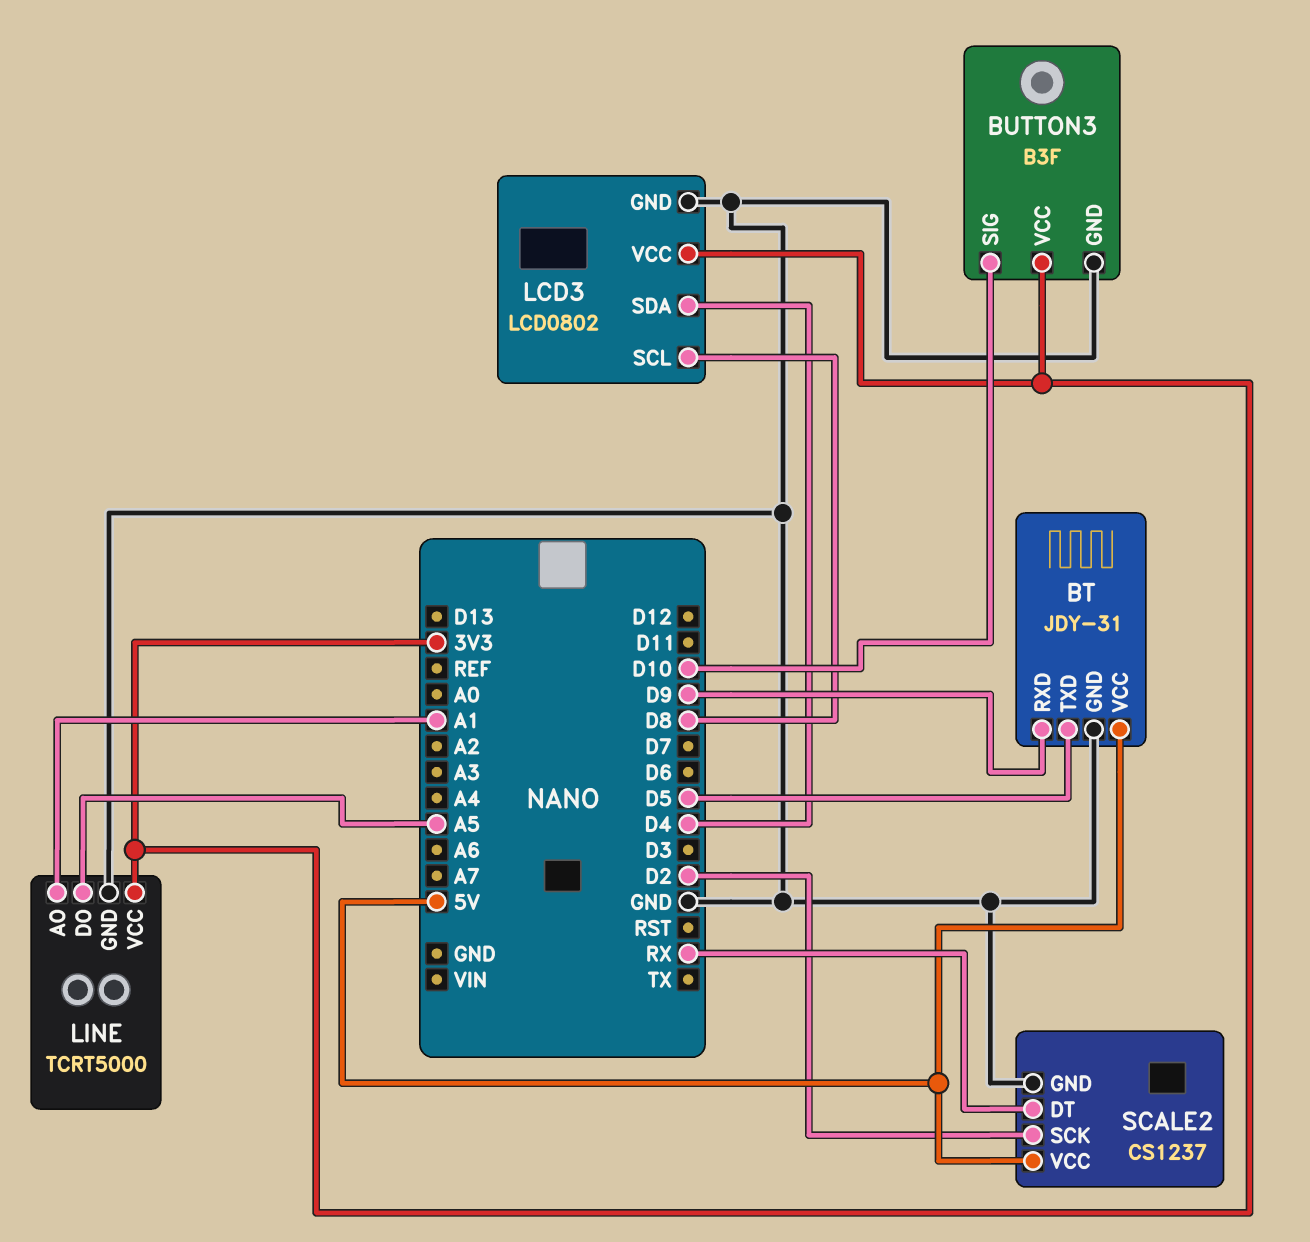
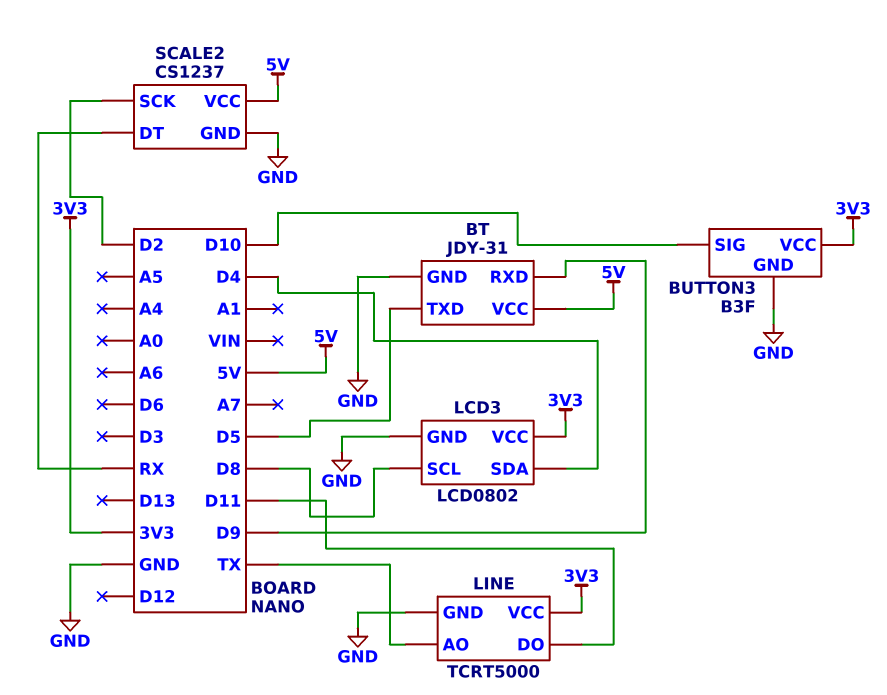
LINE pin AO: A1 -> TX
LINE pin DO: A5 -> D11

